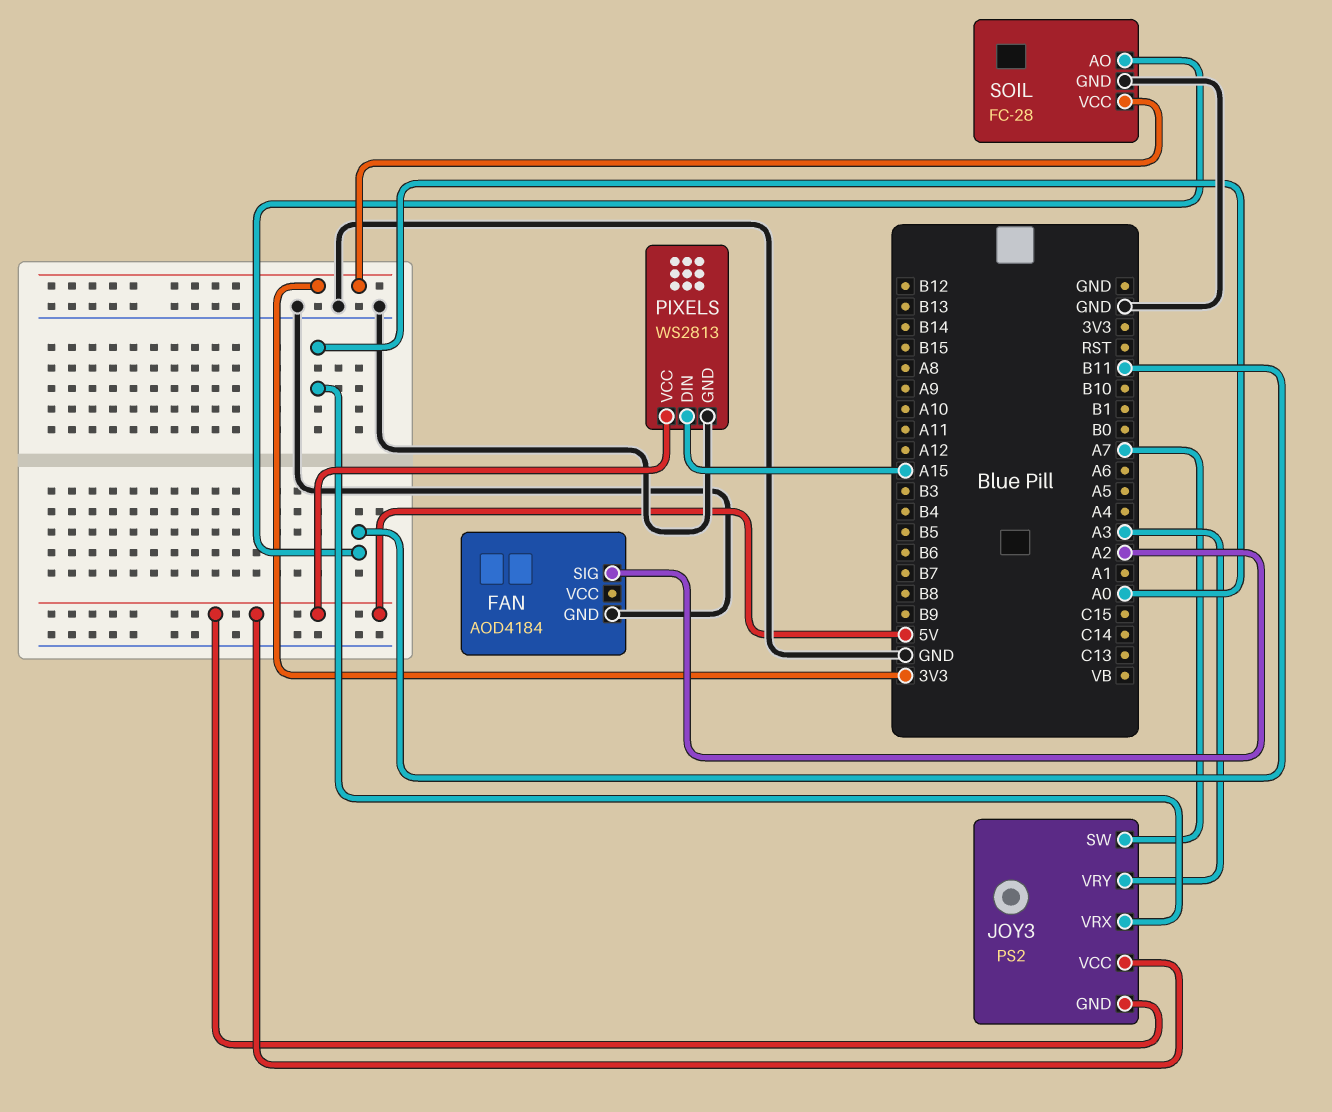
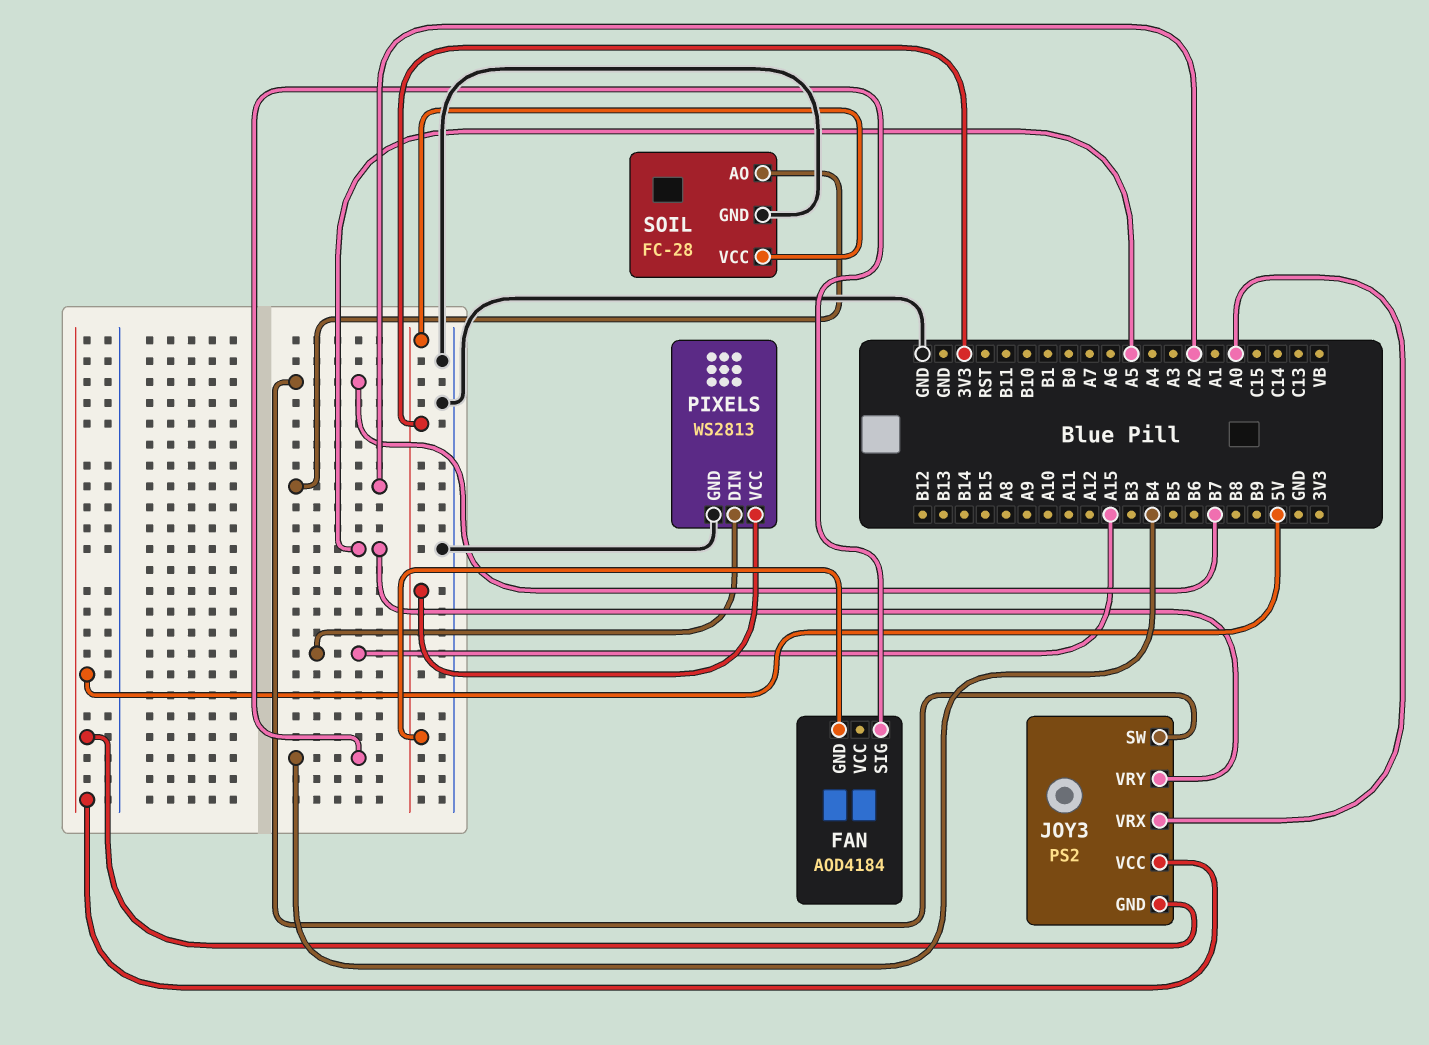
FAN pin GND: GND -> 3V3
FAN pin SIG: A2 -> B4
JOY3 pin SW: A7 -> B7
JOY3 pin VRY: A3 -> A5
PIXELS pin VCC: 5V -> 3V3
SOIL pin AO: B11 -> A2

